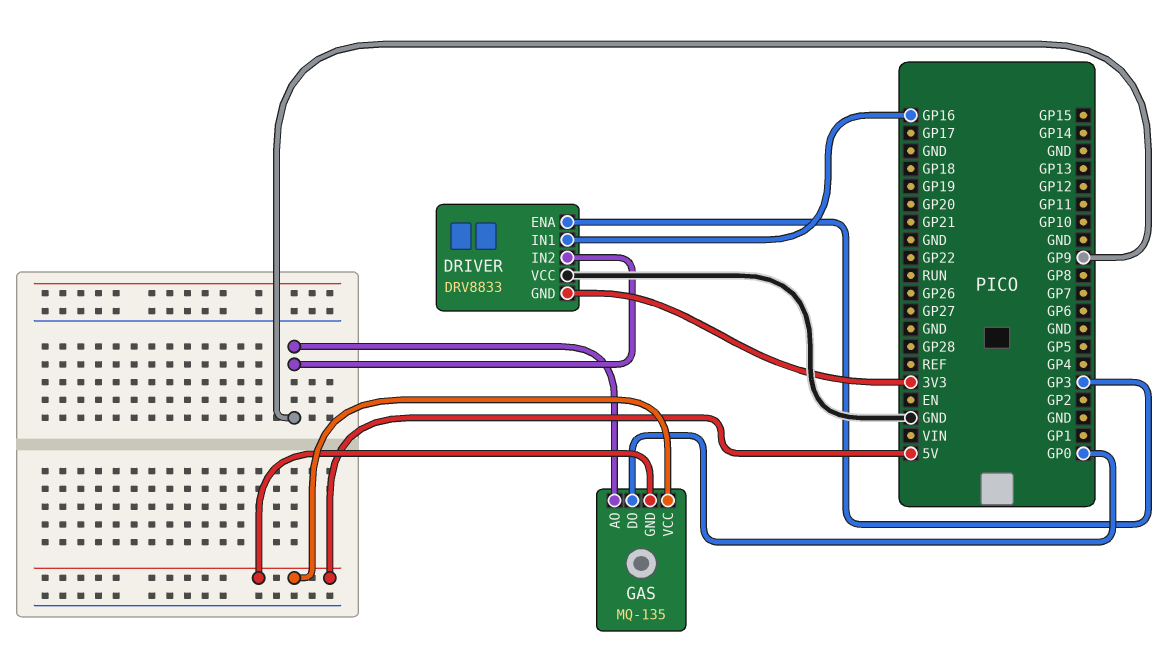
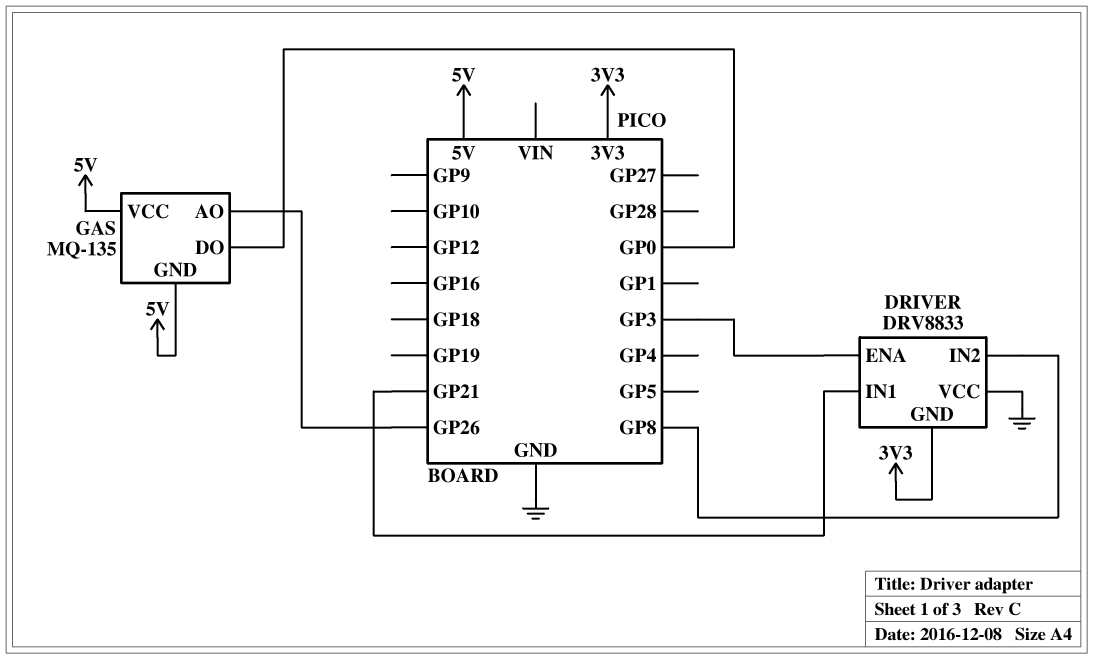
DRIVER pin IN1: GP16 -> GP21
DRIVER pin IN2: GP9 -> GP8
GAS pin AO: GP9 -> GP26

